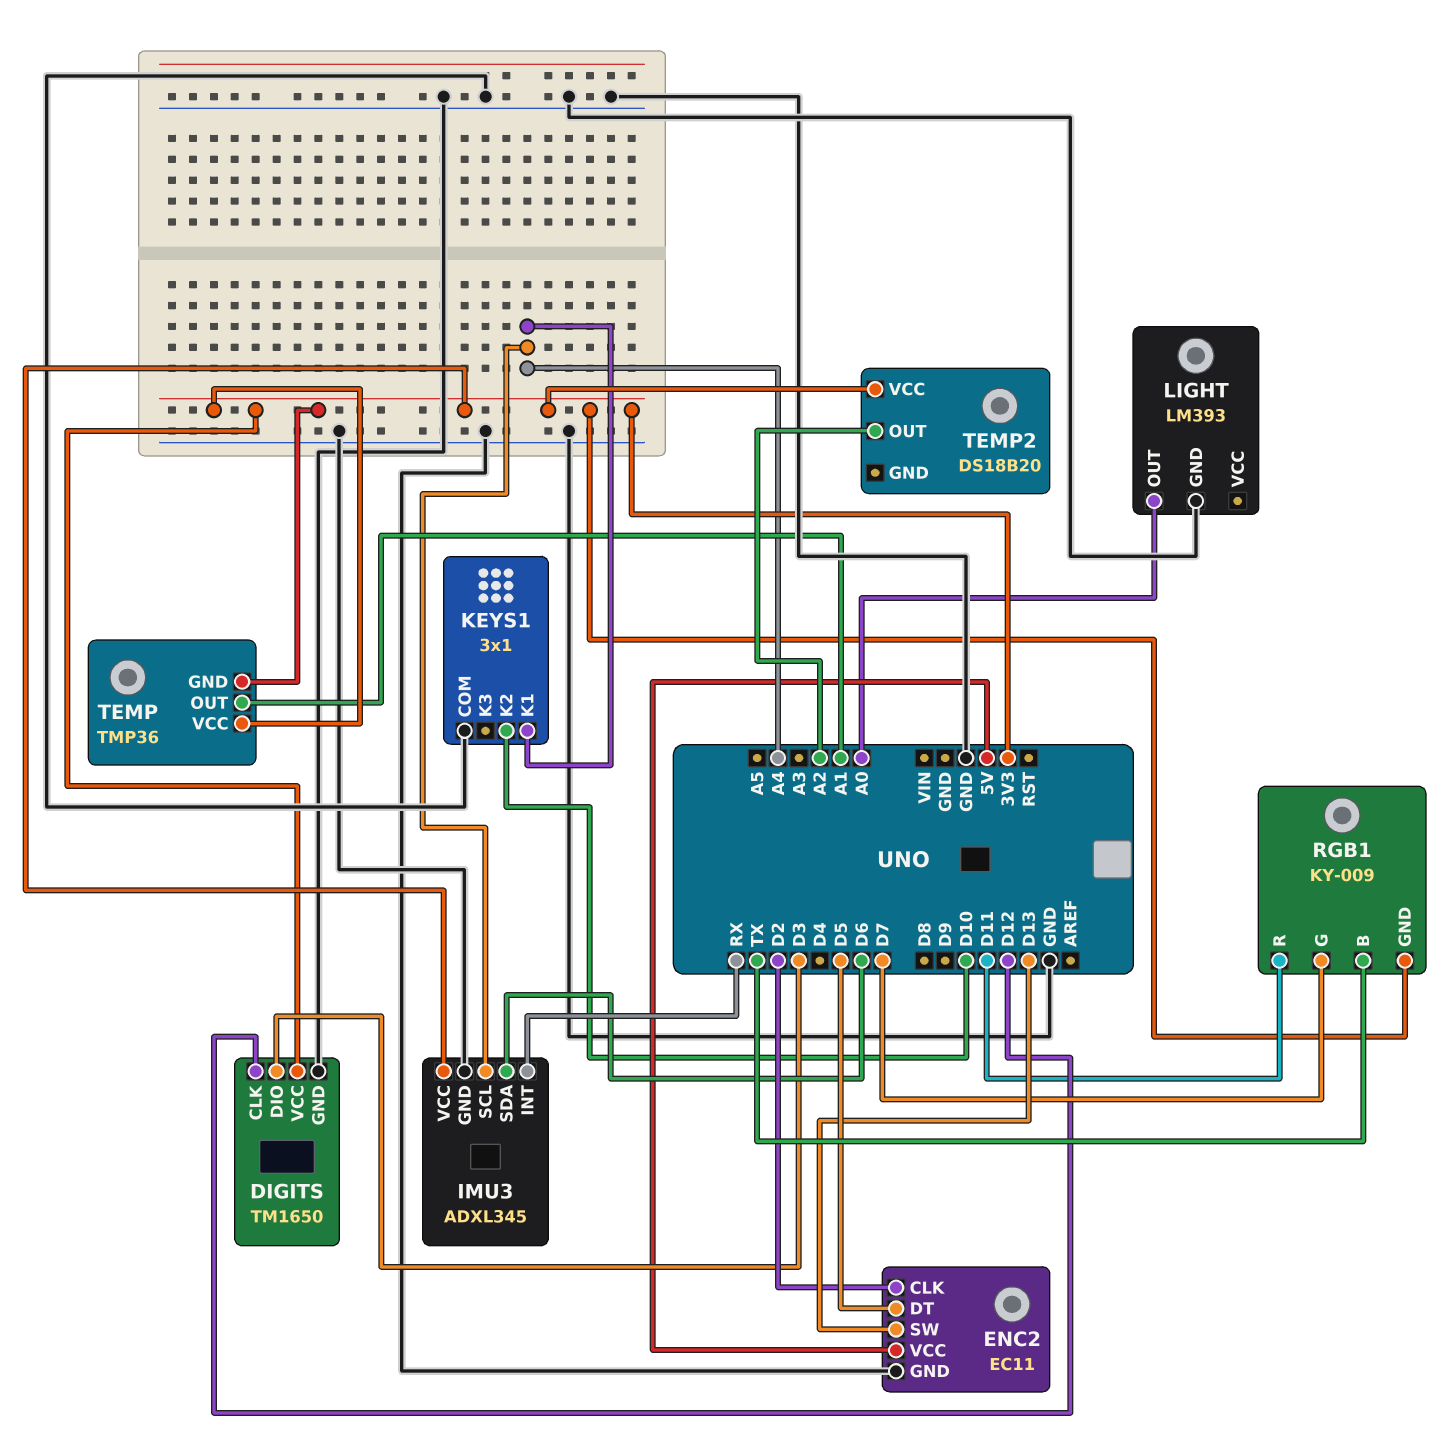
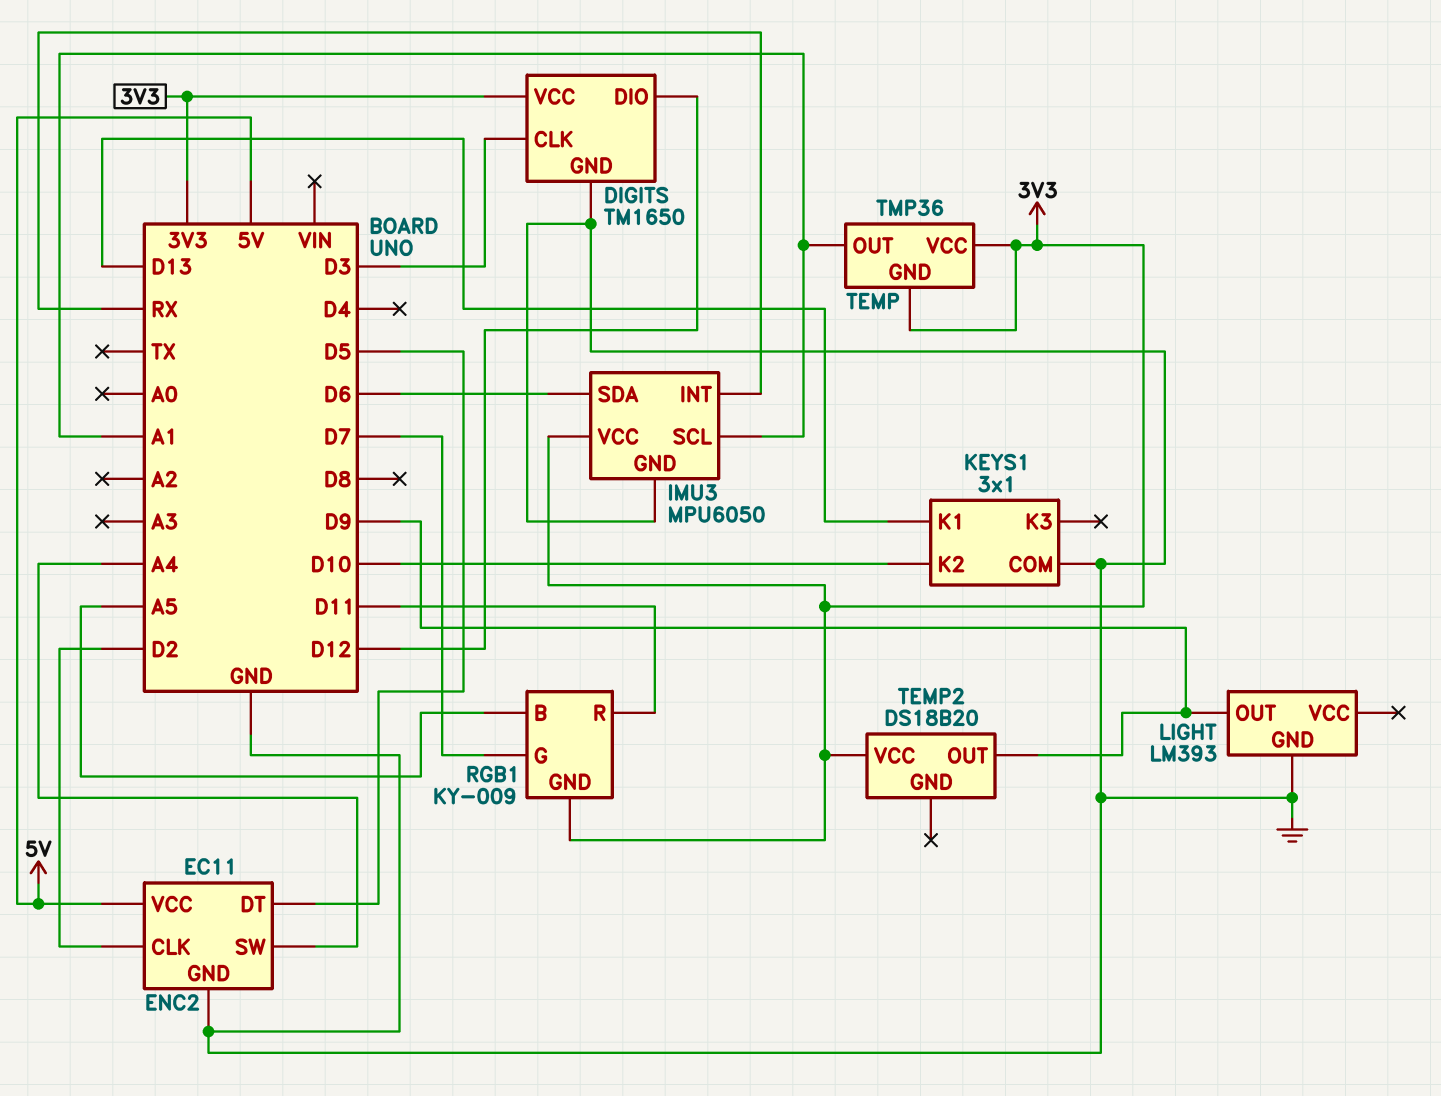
DIGITS pin CLK: D12 -> D3
DIGITS pin DIO: D3 -> D12
ENC2 pin SW: D13 -> A4
IMU3: ADXL345 -> MPU6050
IMU3 pin SCL: A4 -> A1
KEYS1 pin K1: A4 -> D13
LIGHT pin OUT: A0 -> D9
RGB1 pin B: TX -> A5
TEMP2 pin OUT: A2 -> D9

